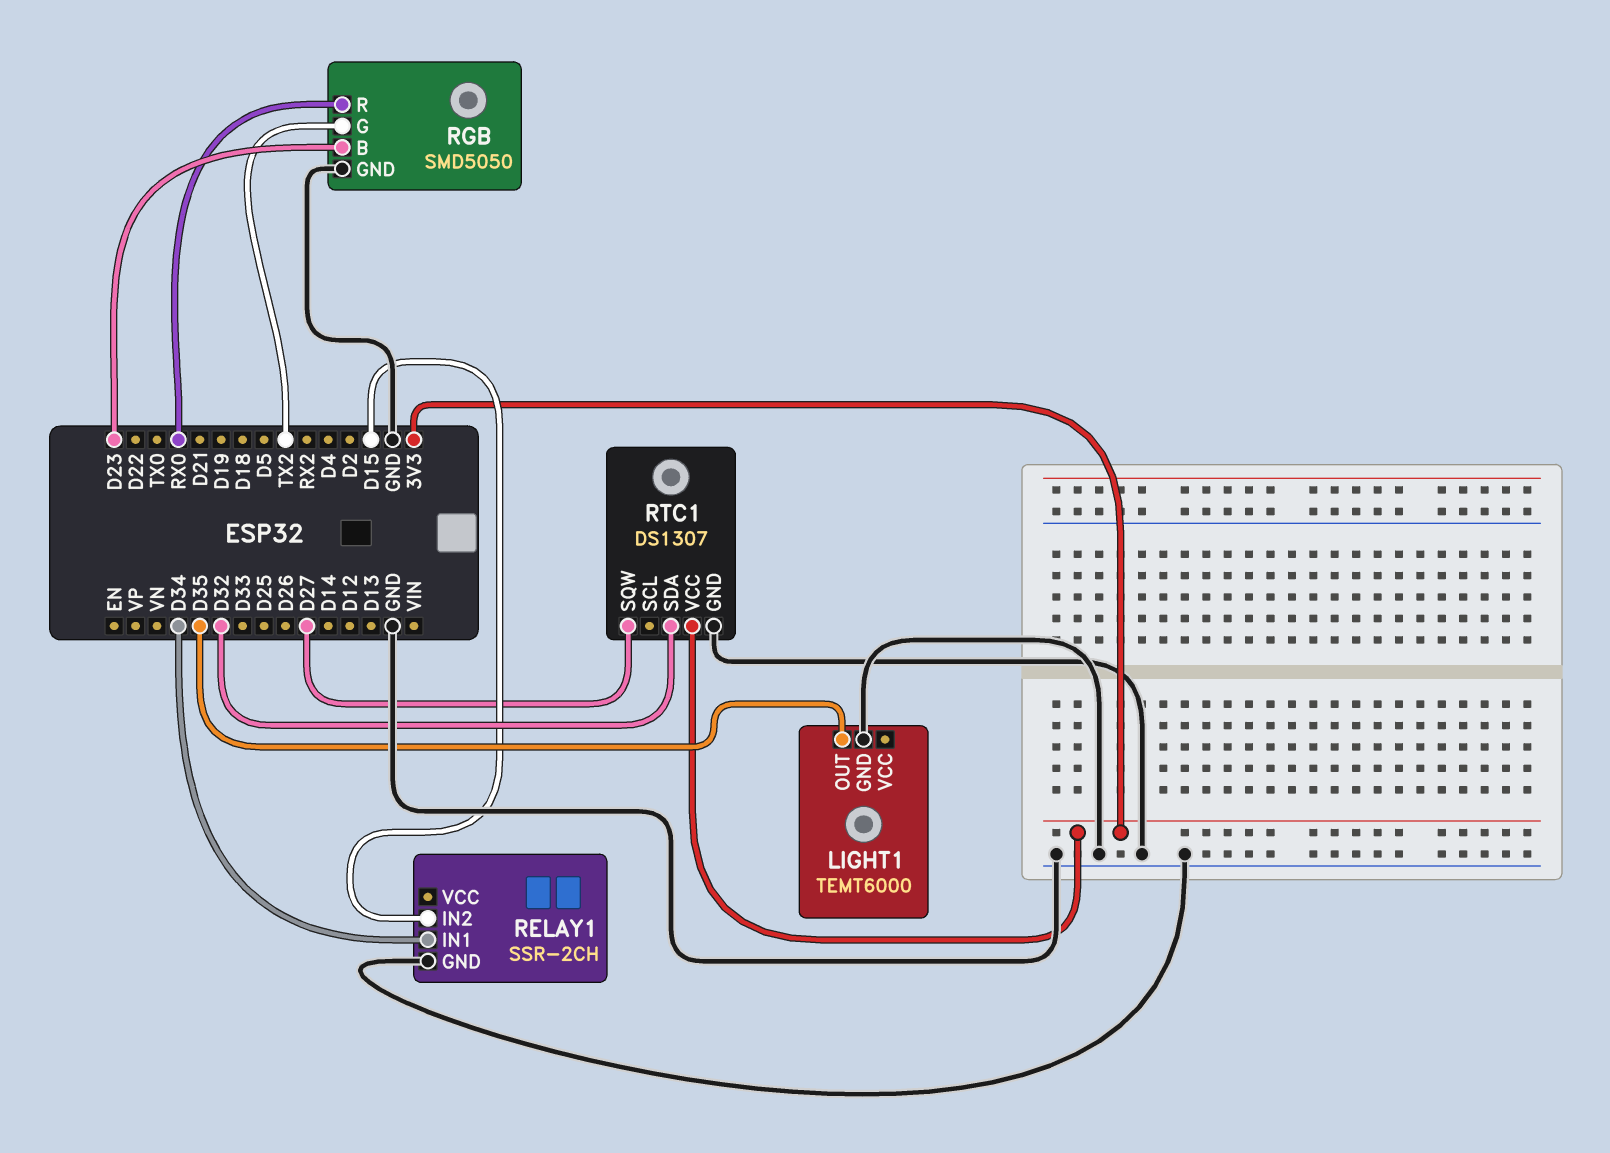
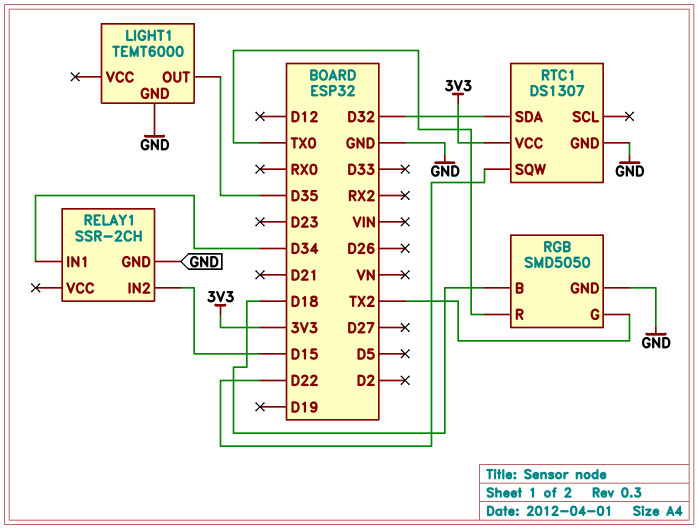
RGB pin B: D23 -> D18
RGB pin R: RX0 -> TX0
RTC1 pin SQW: D27 -> D22

